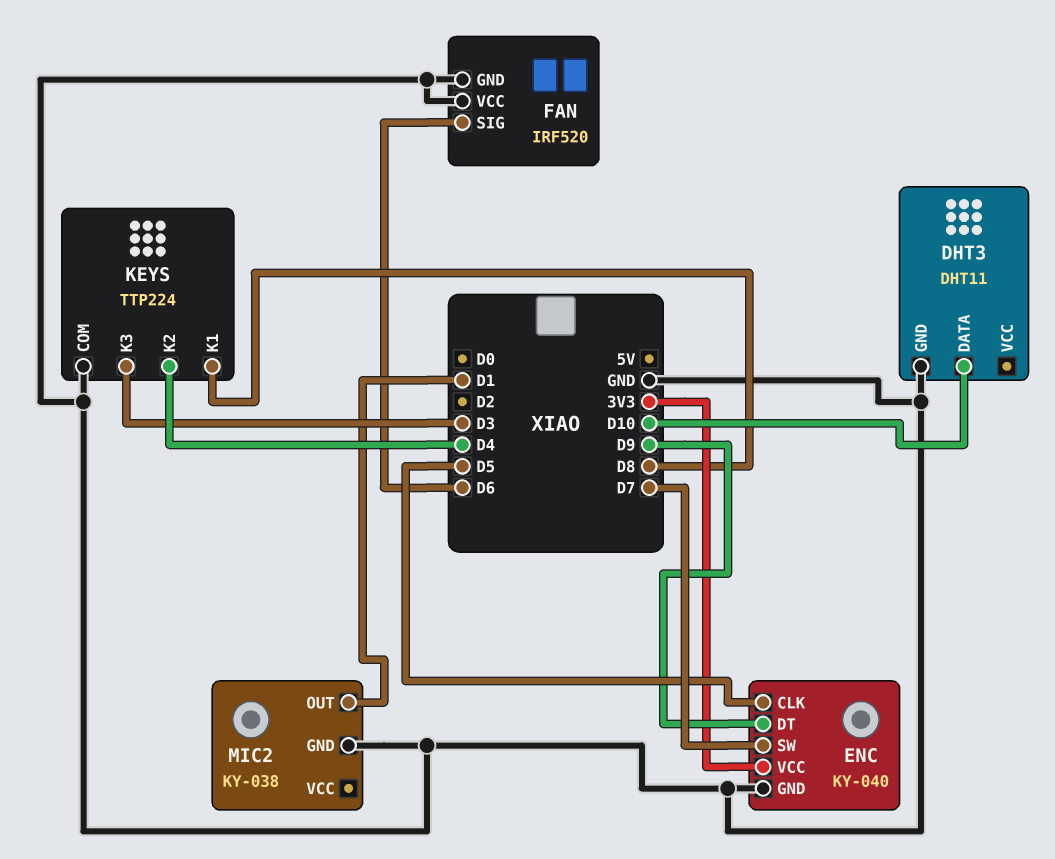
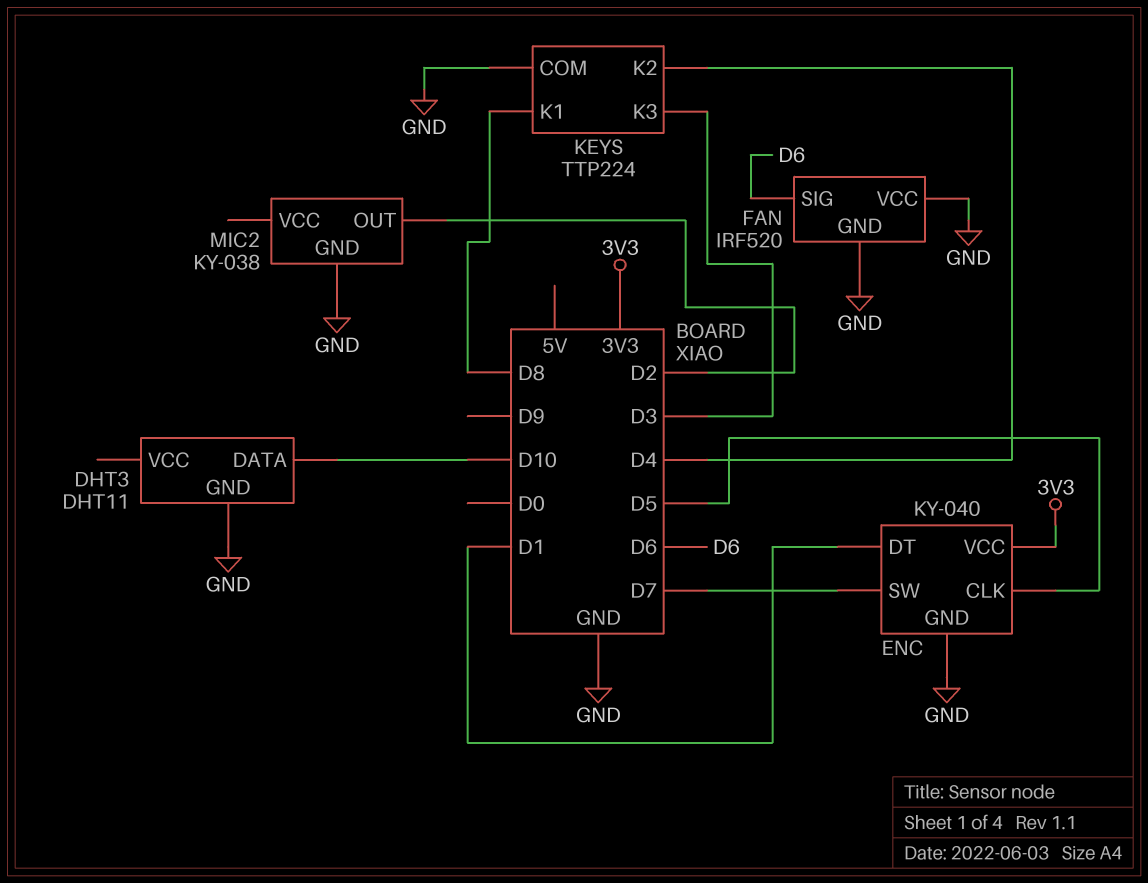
ENC pin DT: D9 -> D1
MIC2 pin OUT: D1 -> D2

